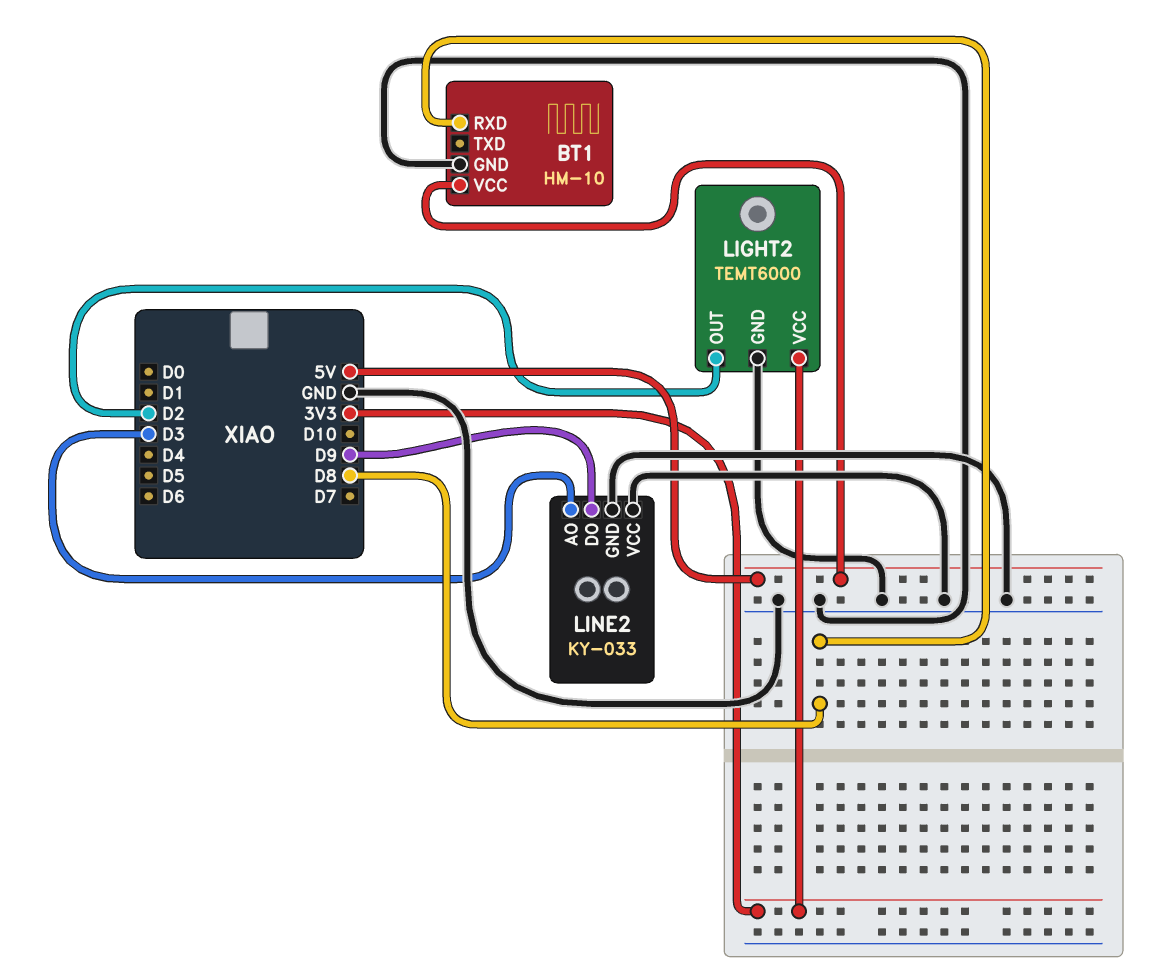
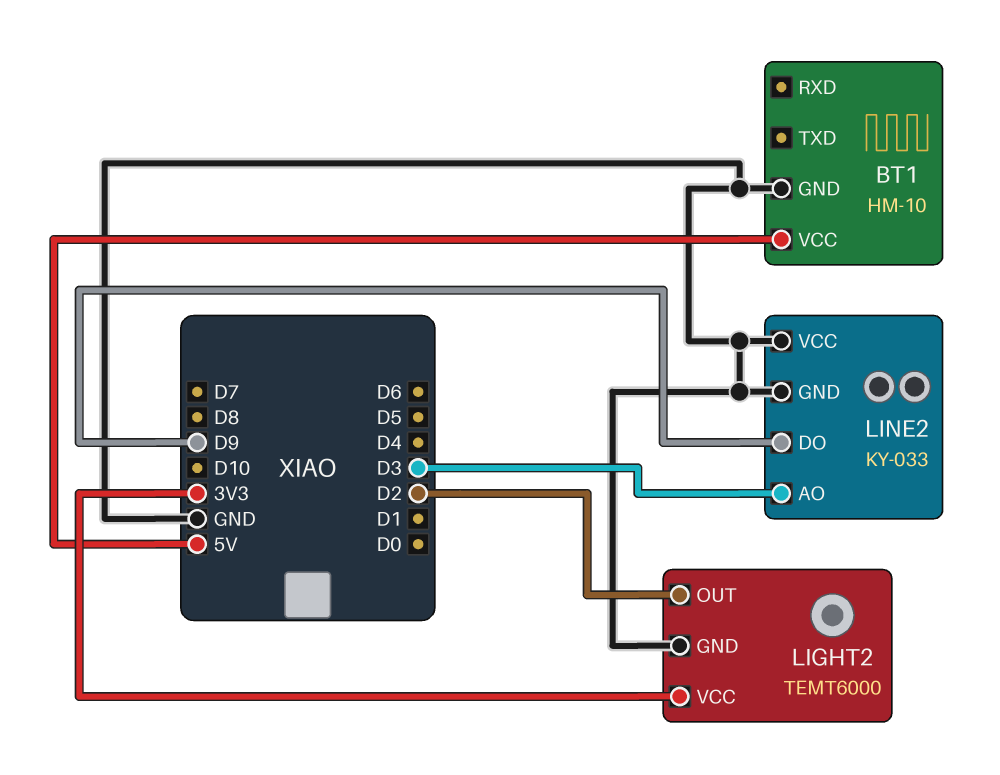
BT1 pin RXD: D8 -> none

